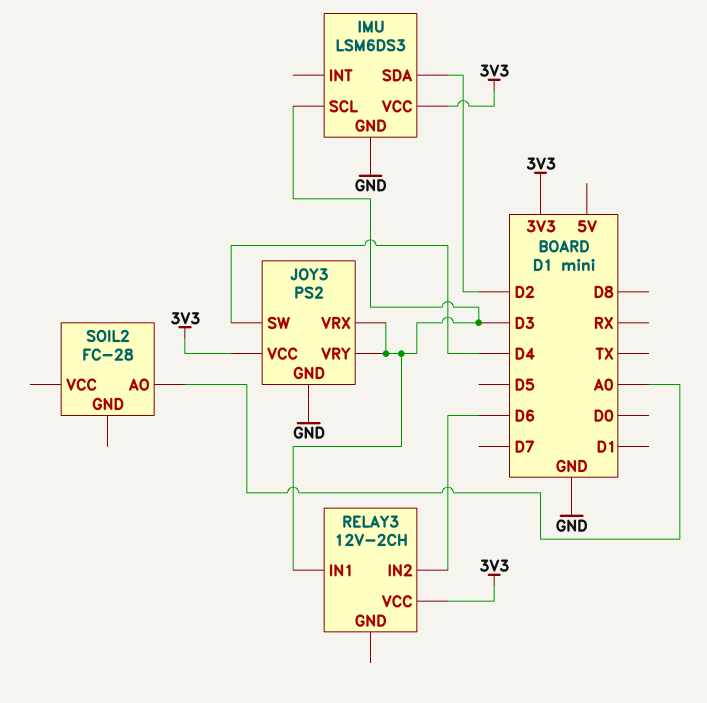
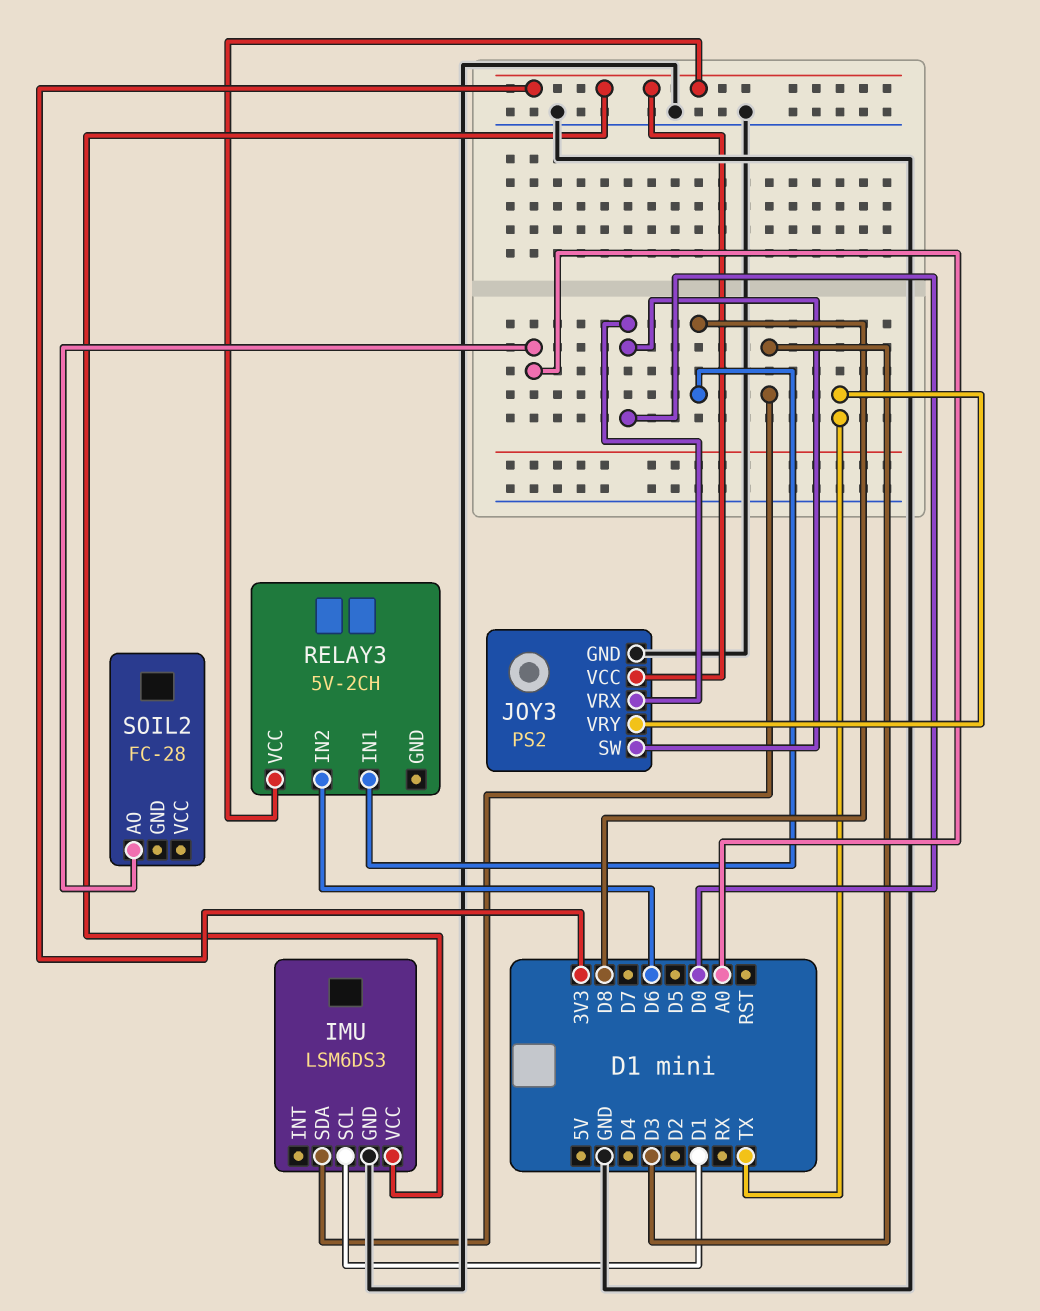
IMU pin SCL: D3 -> D1
IMU pin SDA: D2 -> D3
JOY3 pin SW: D4 -> D0
JOY3 pin VRX: D3 -> D0
JOY3 pin VRY: D3 -> TX
RELAY3: 12V-2CH -> 5V-2CH
RELAY3 pin IN1: D3 -> D8

